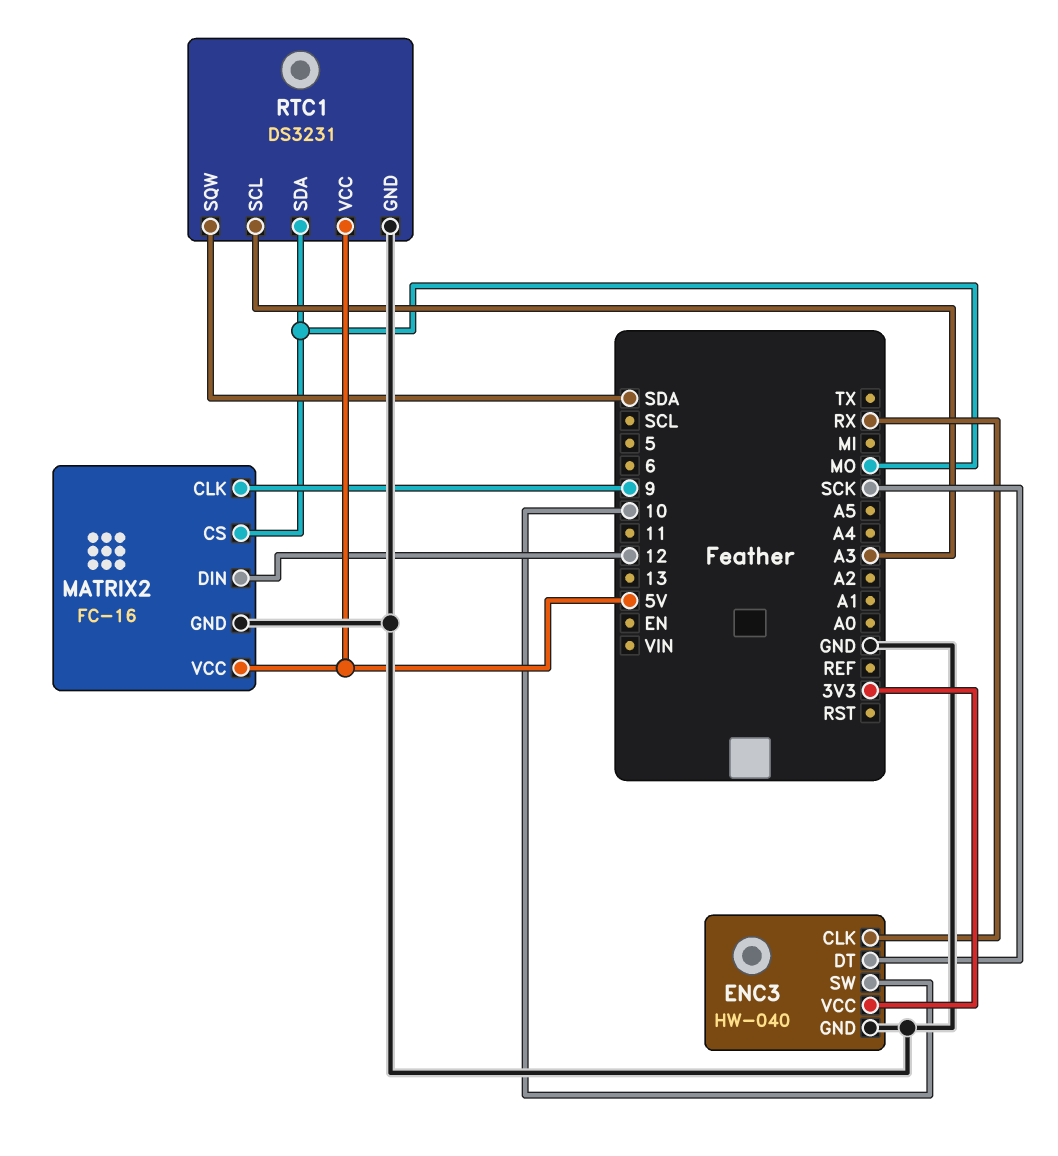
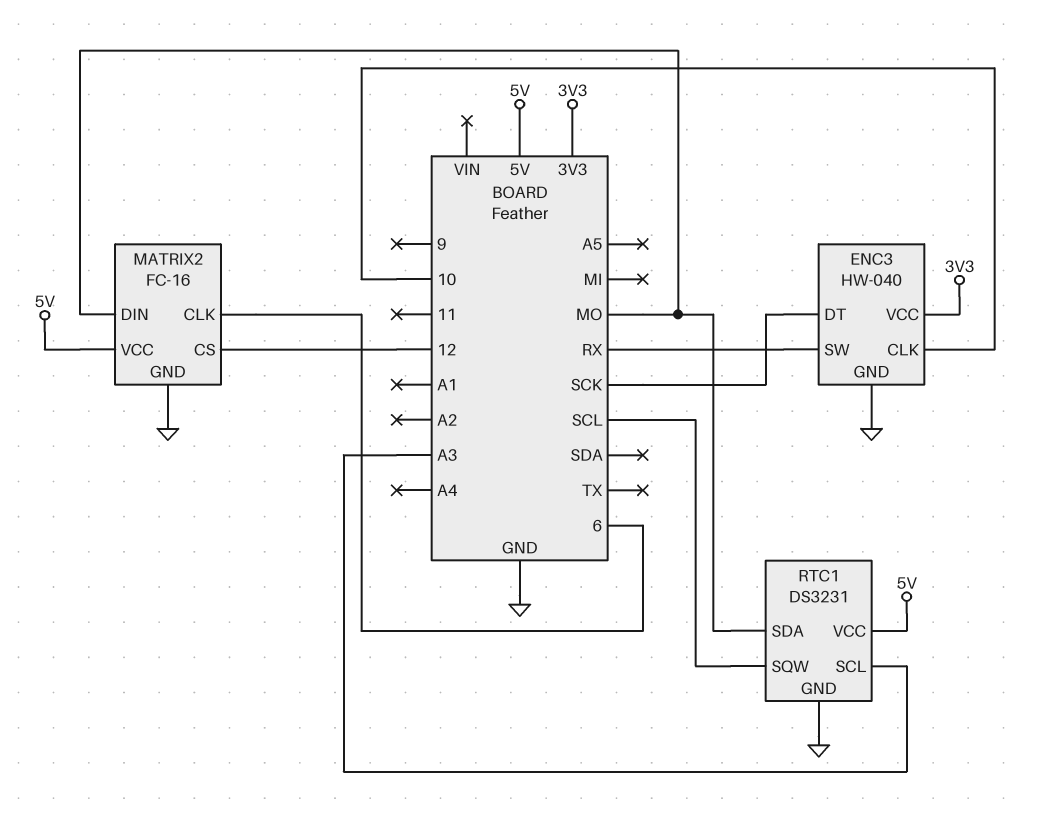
ENC3 pin CLK: RX -> 10
ENC3 pin SW: 10 -> RX
MATRIX2 pin CLK: 9 -> 6
MATRIX2 pin CS: MO -> 12
MATRIX2 pin DIN: 12 -> MO
RTC1 pin SQW: SDA -> SCL

